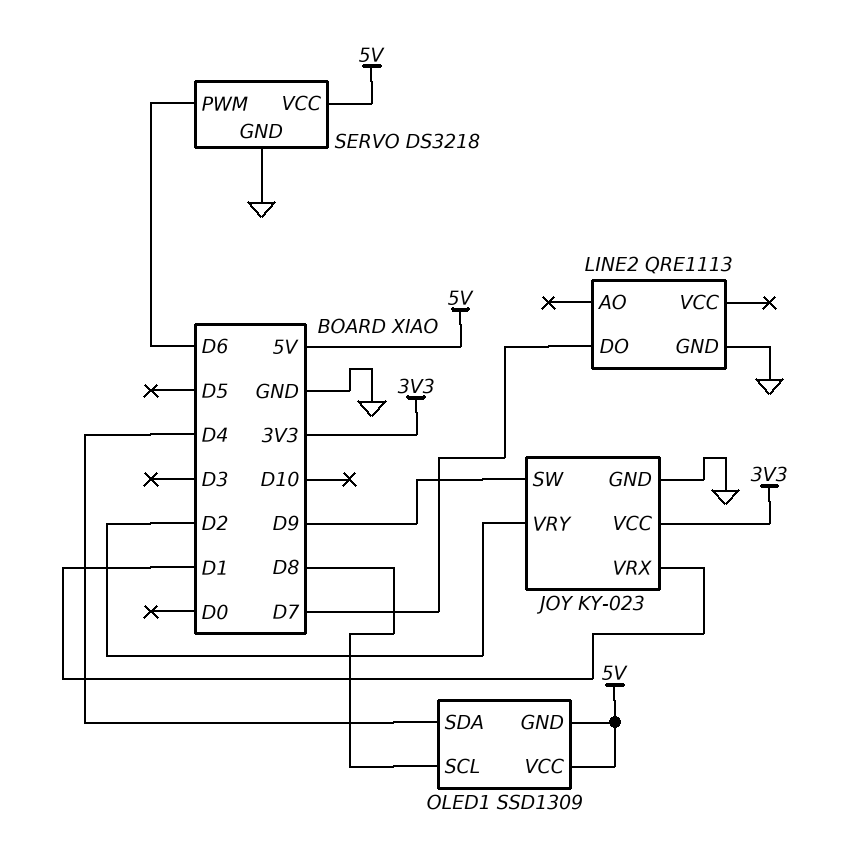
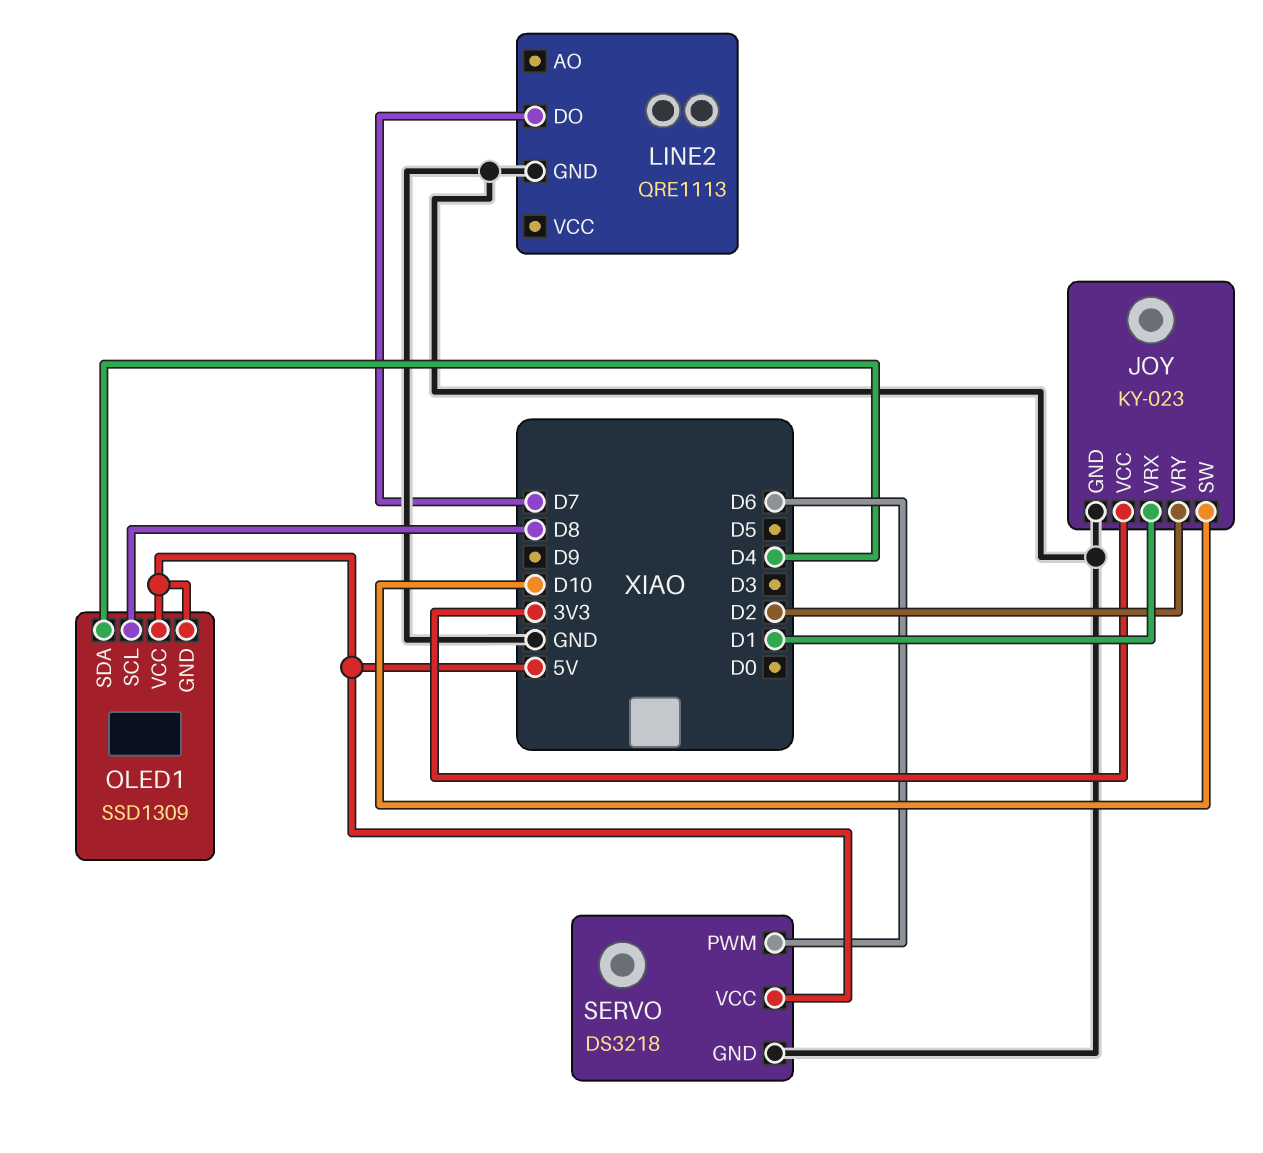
JOY pin SW: D9 -> D10

